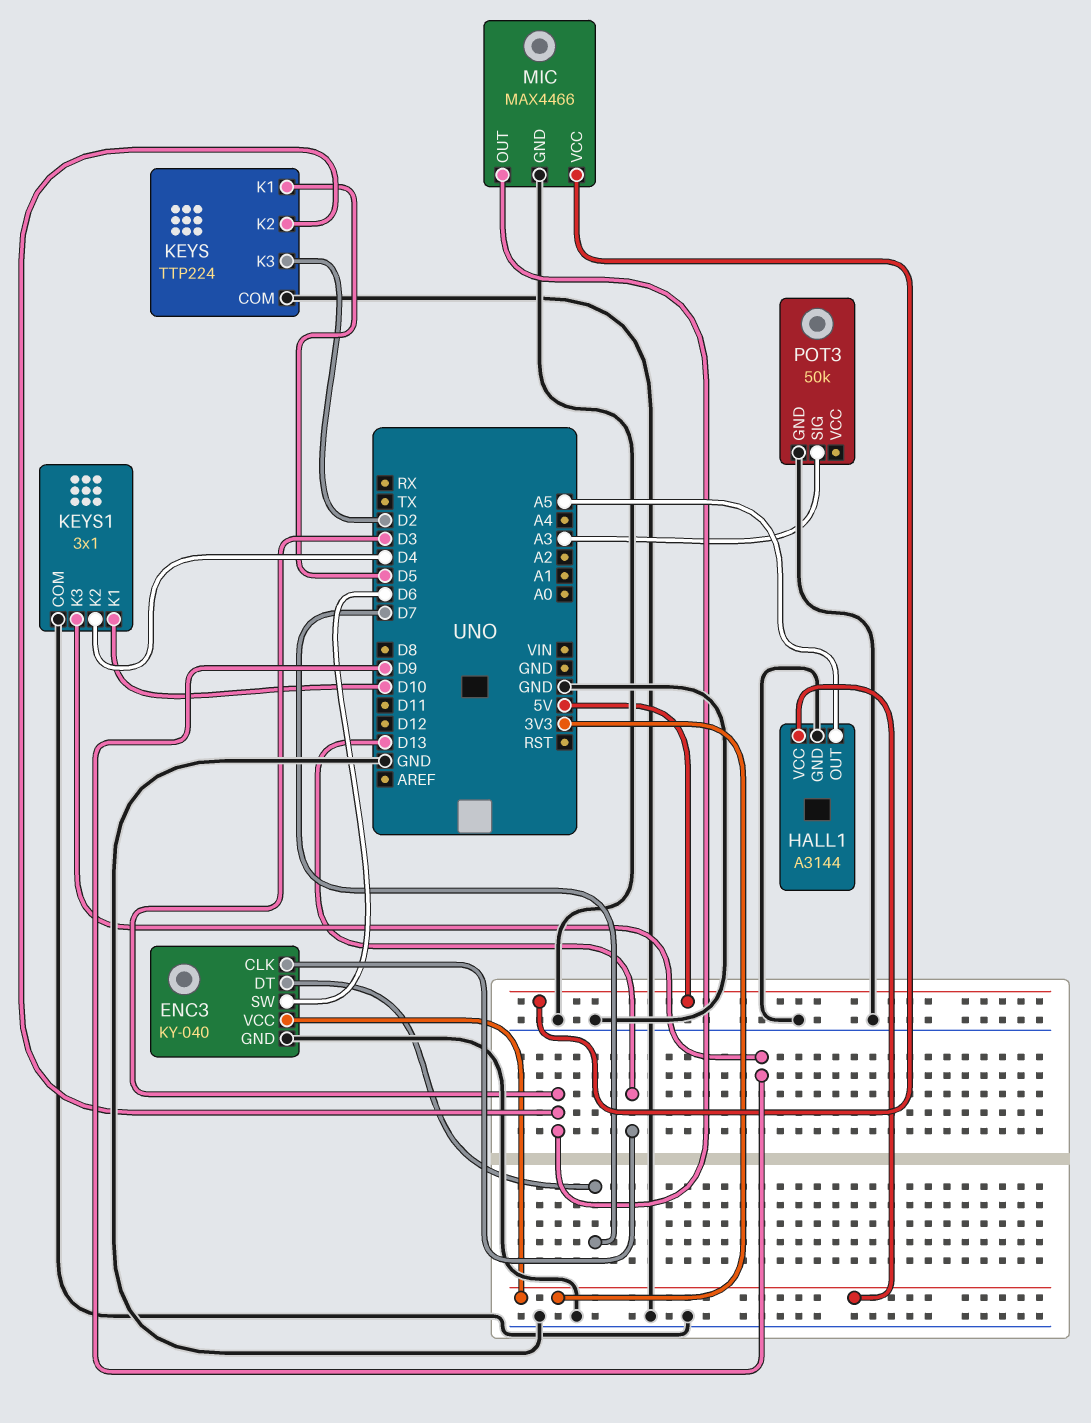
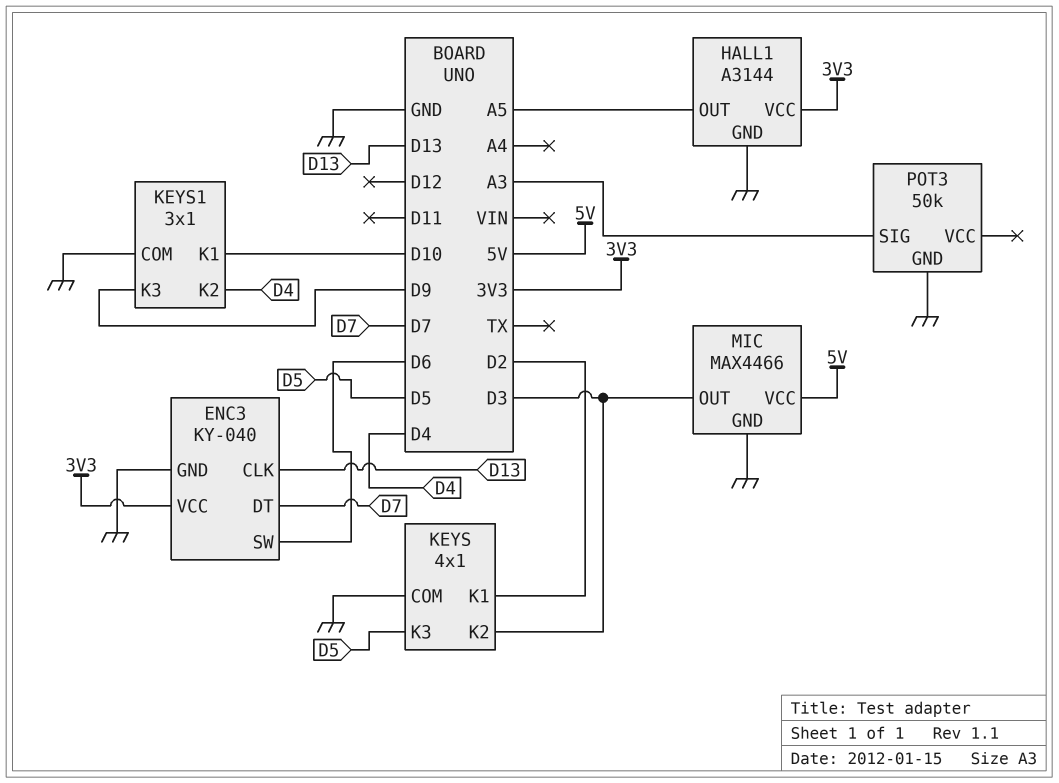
KEYS: TTP224 -> 4x1
KEYS pin K1: D5 -> D2
KEYS pin K3: D2 -> D5

